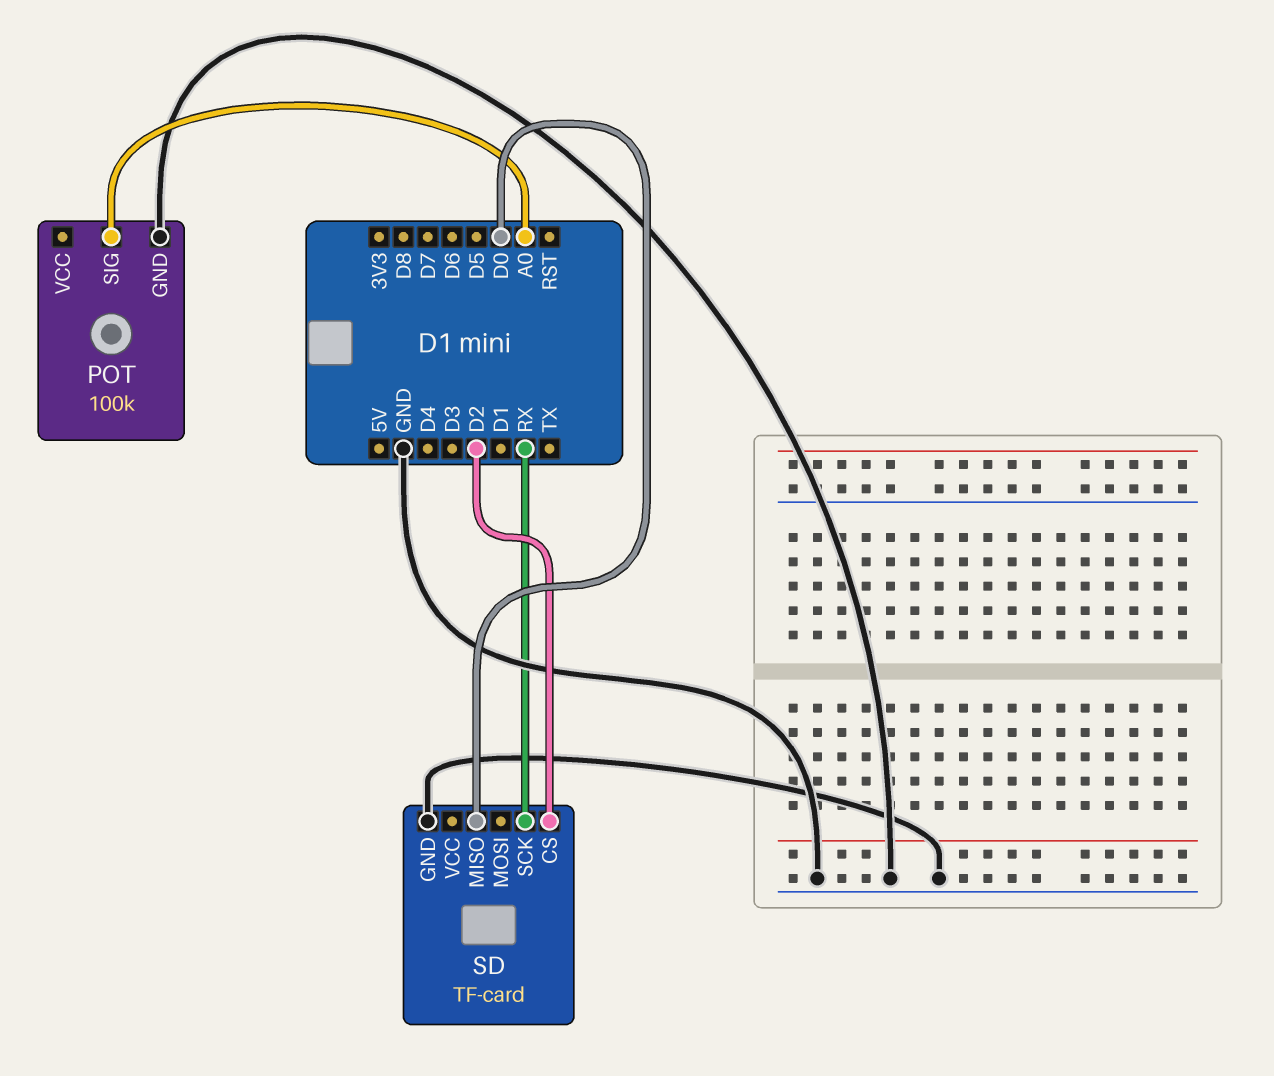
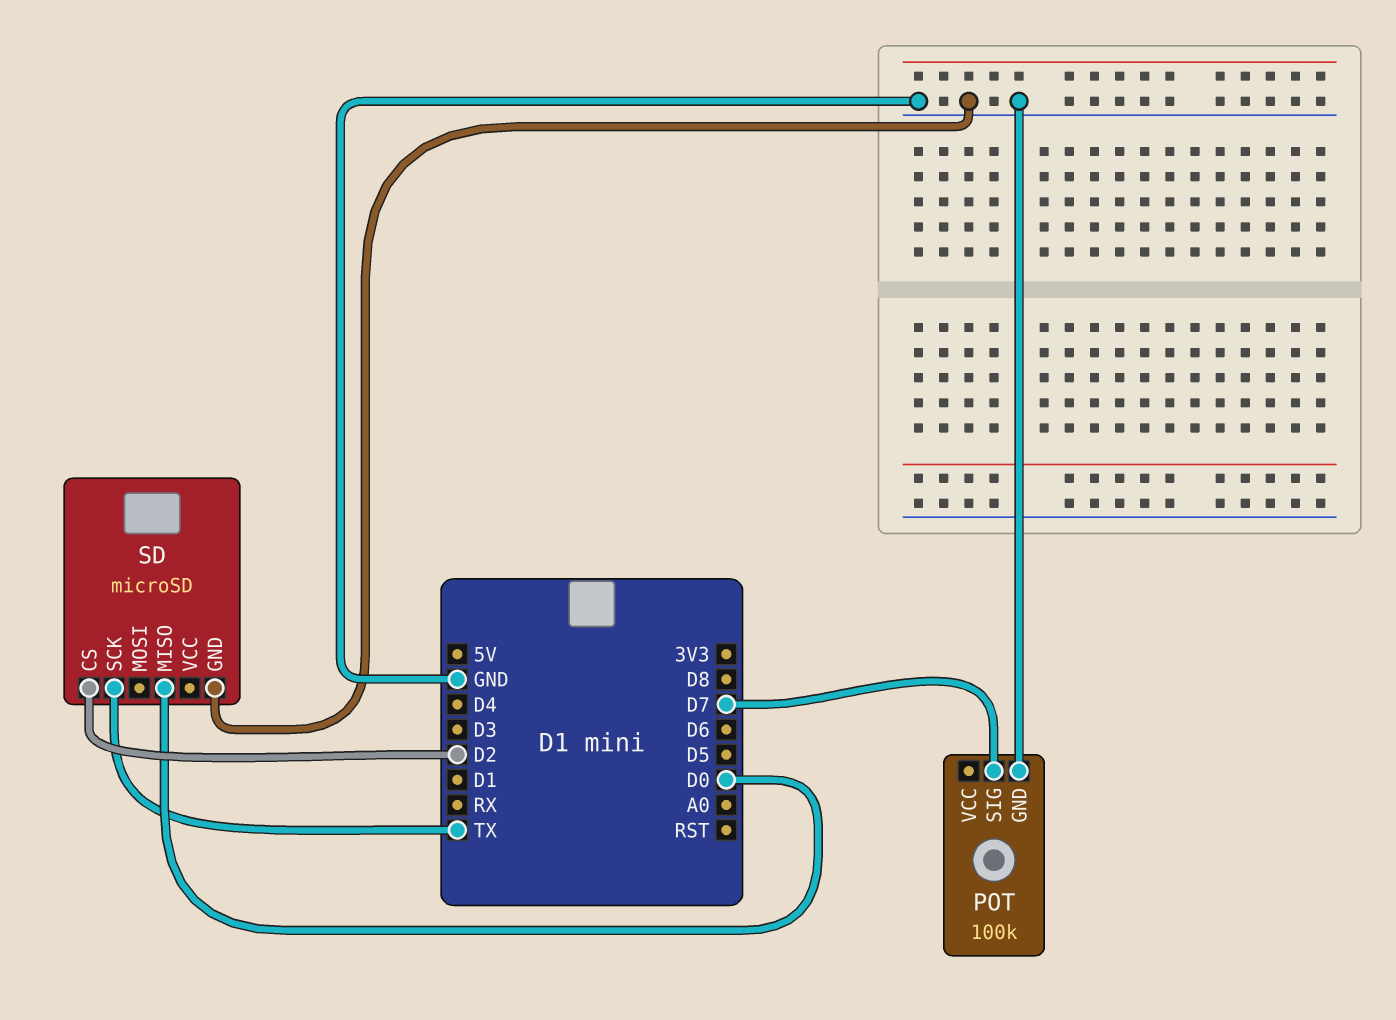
POT pin SIG: A0 -> D7
SD: TF-card -> microSD
SD pin SCK: RX -> TX

